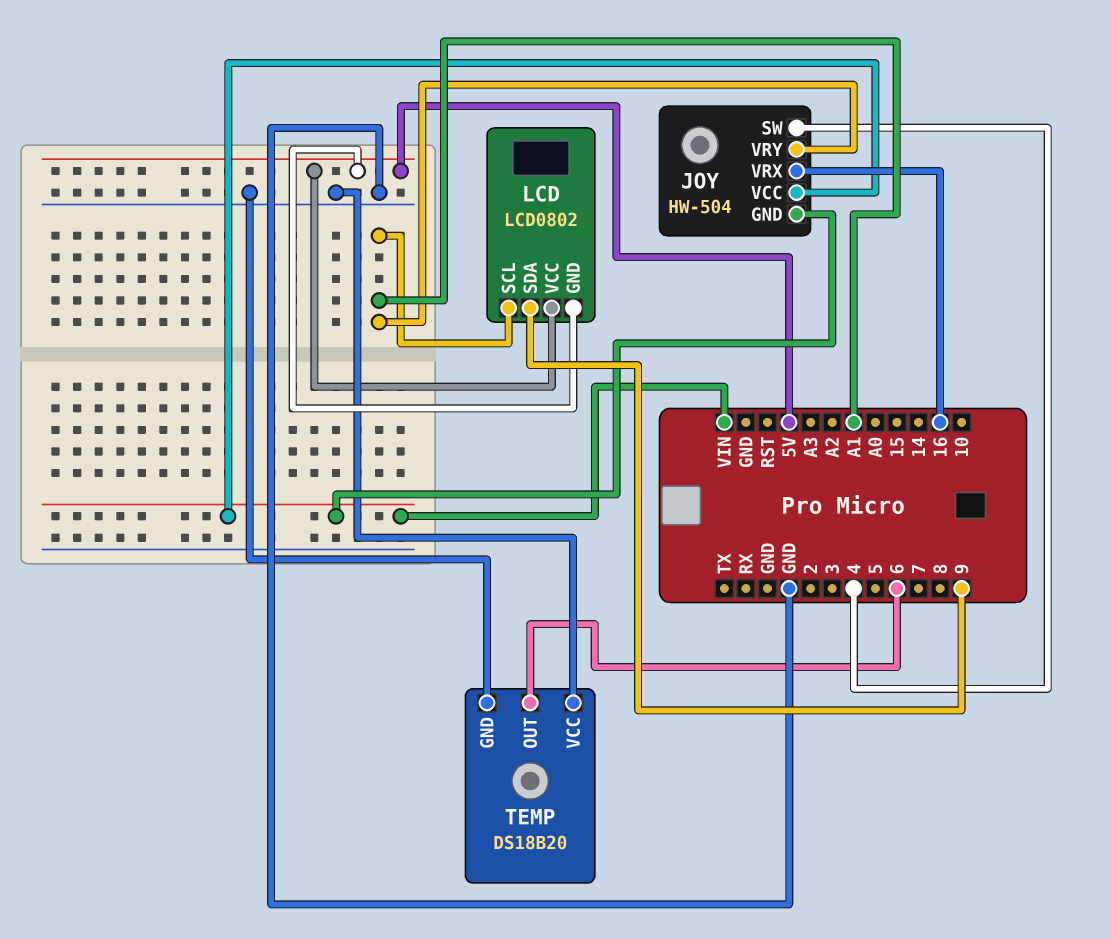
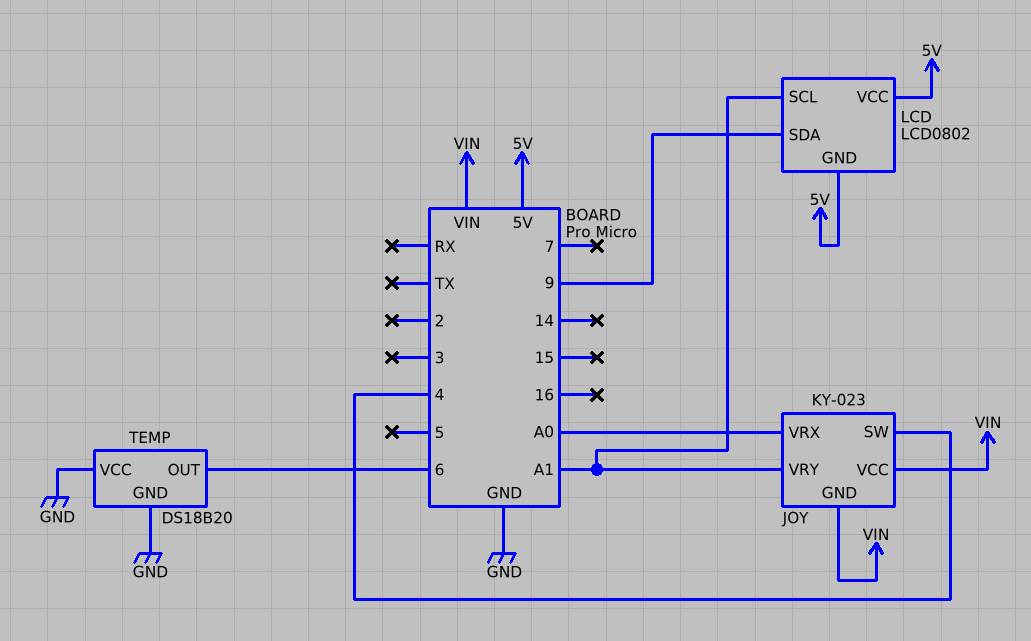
JOY: HW-504 -> KY-023
JOY pin VRX: 16 -> A0

